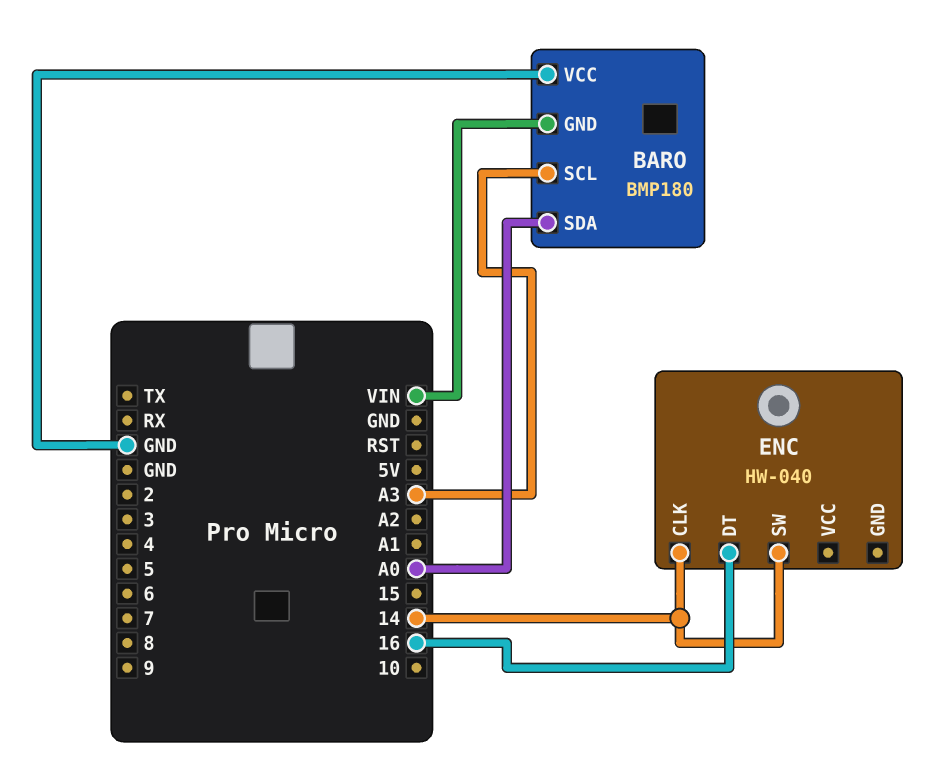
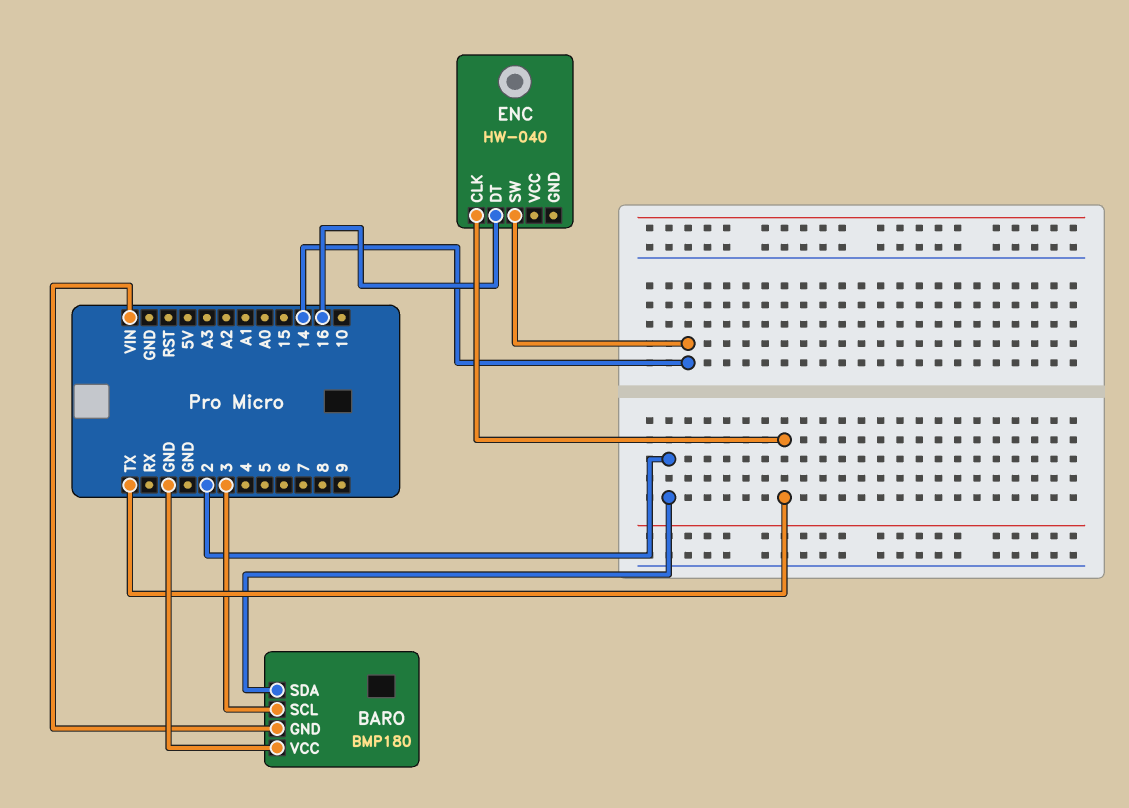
BARO pin SCL: A3 -> 3
BARO pin SDA: A0 -> 2
ENC pin CLK: 14 -> TX

